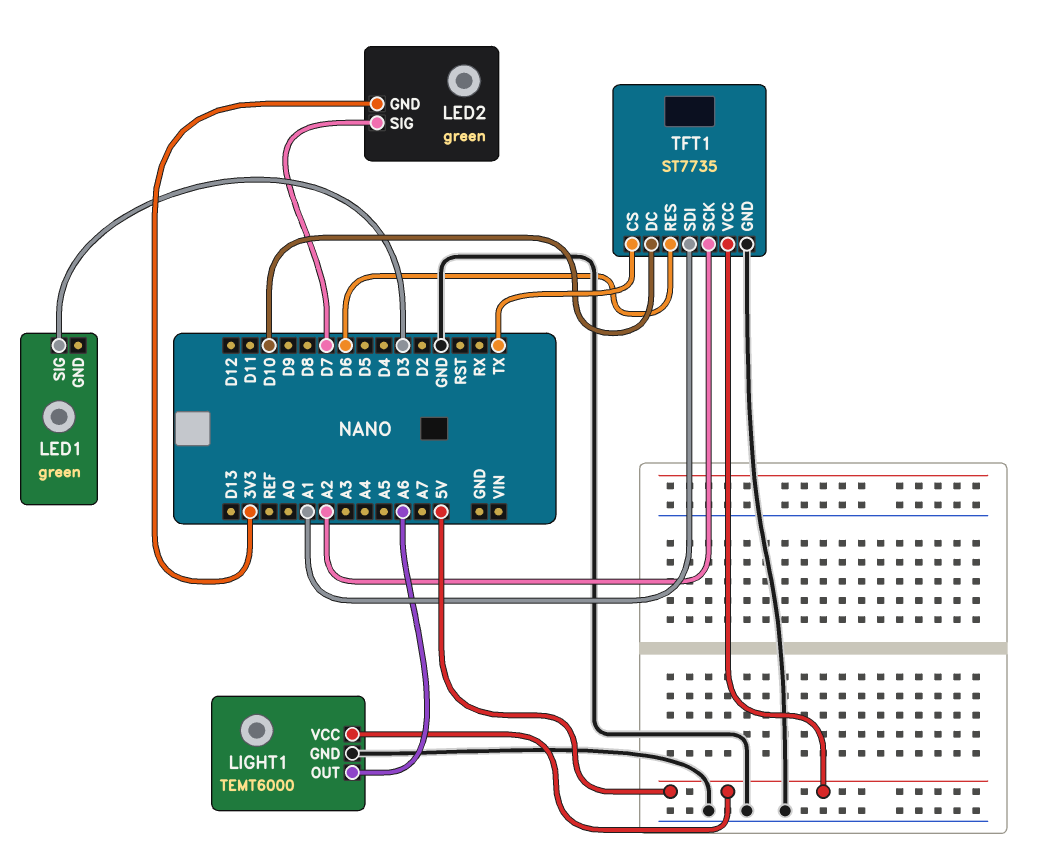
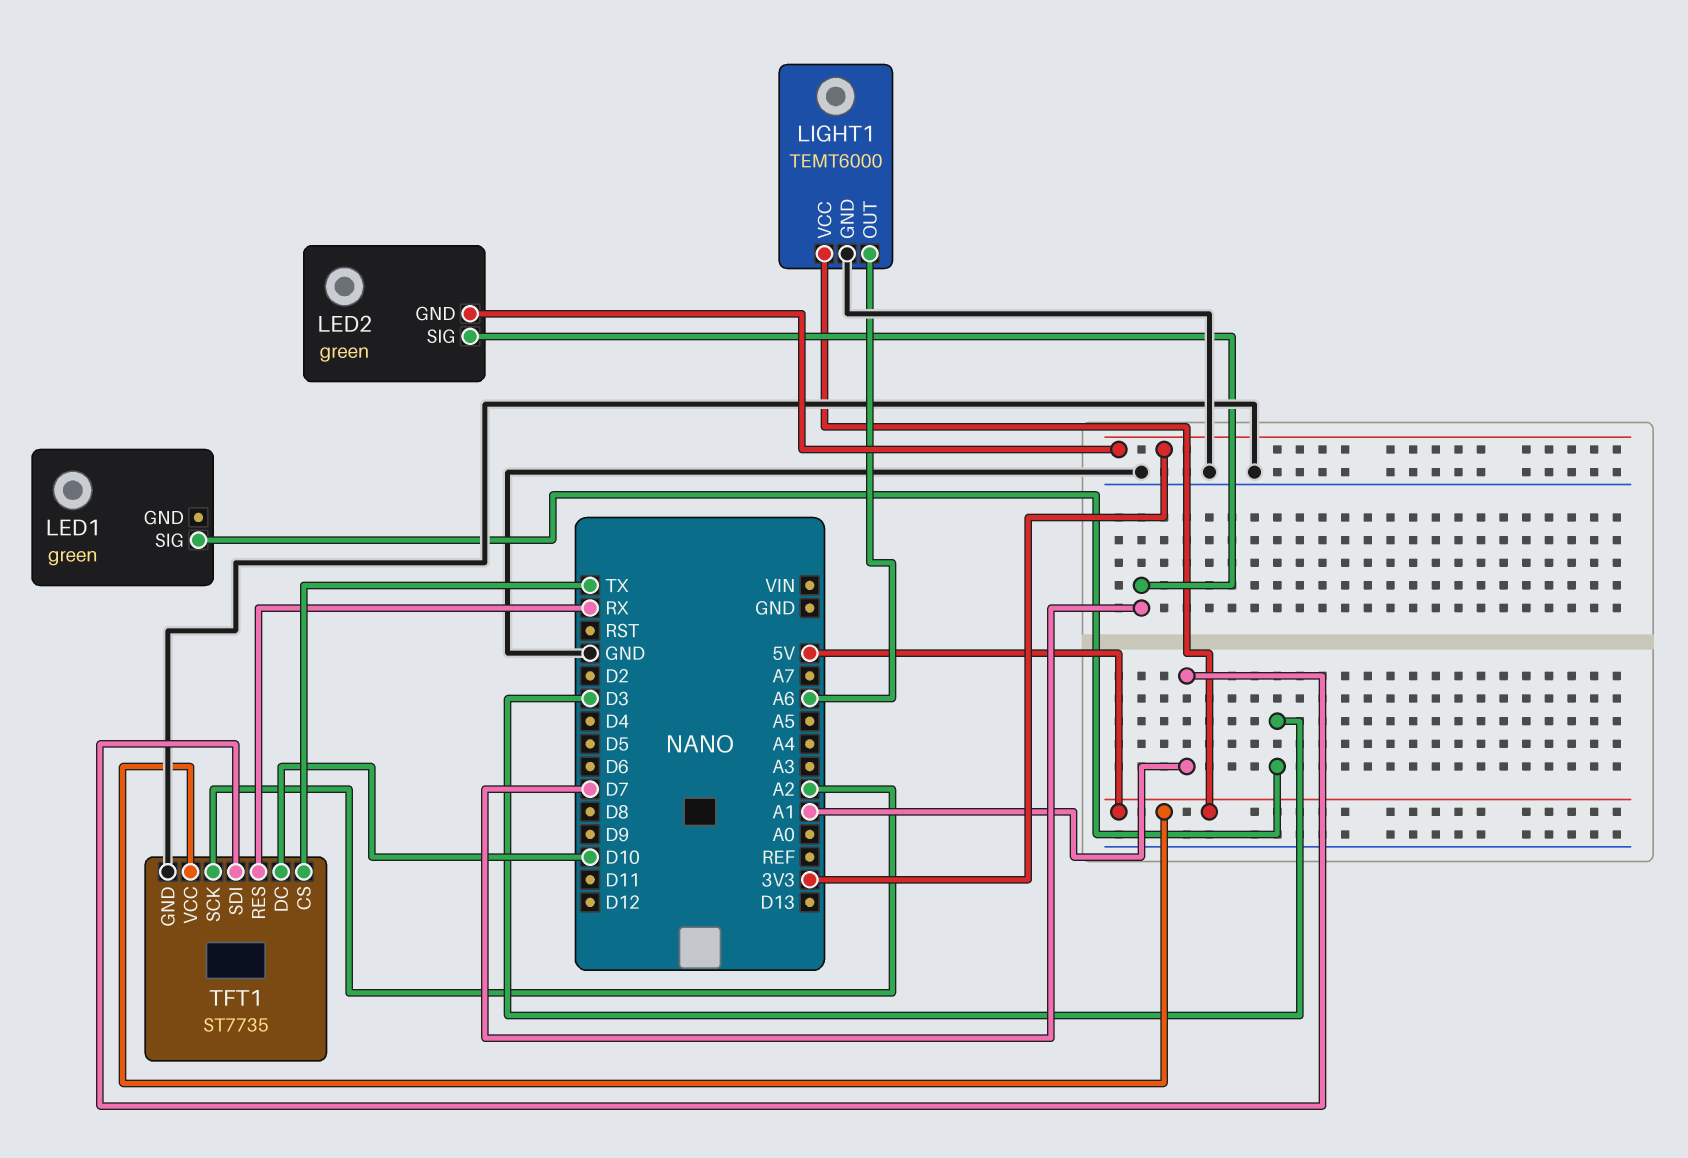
TFT1 pin RES: D6 -> RX

